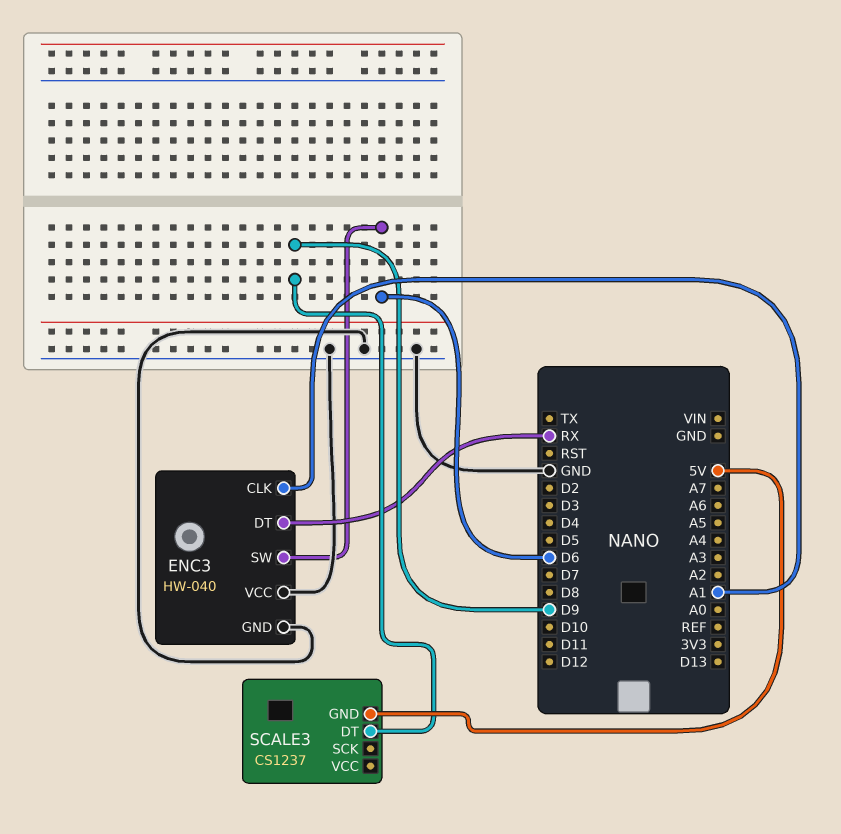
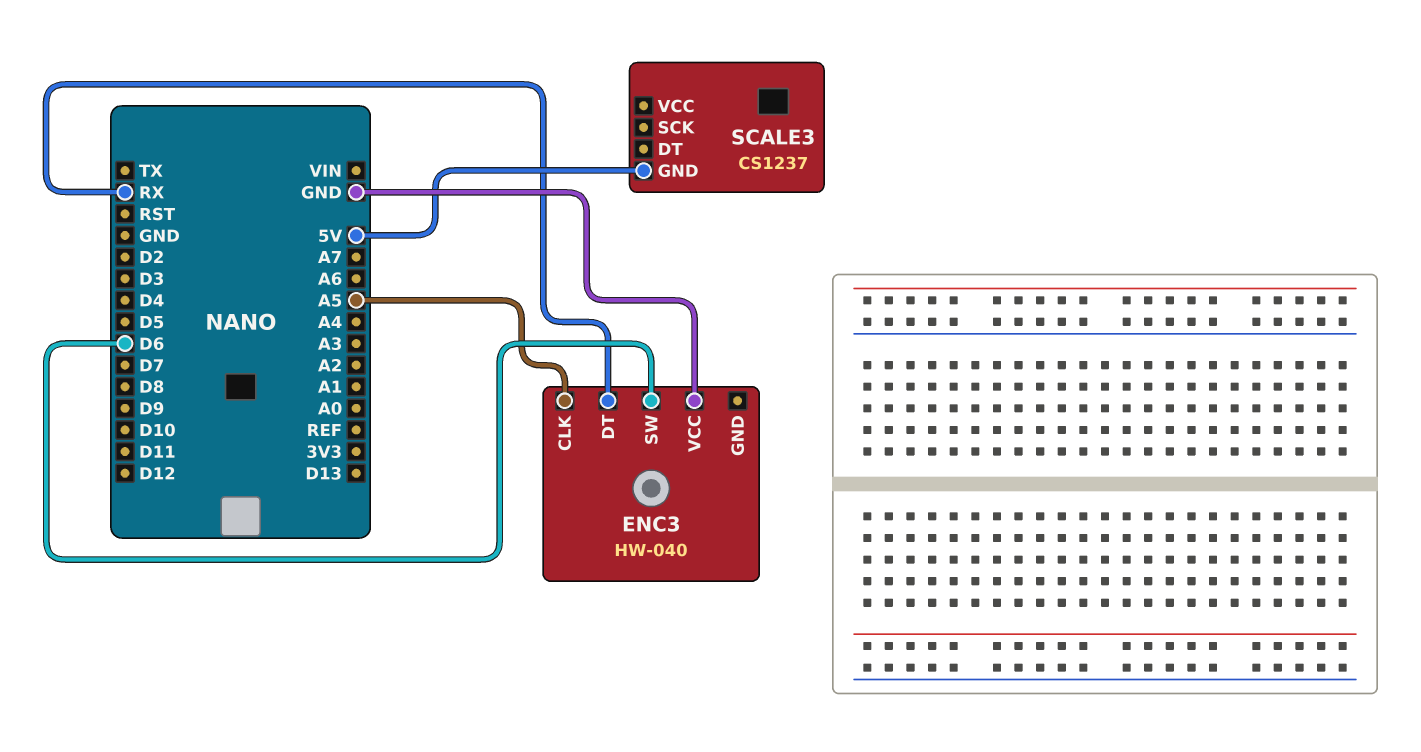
ENC3 pin CLK: A1 -> A5
ENC3 pin GND: GND -> none
SCALE3 pin DT: D9 -> none

